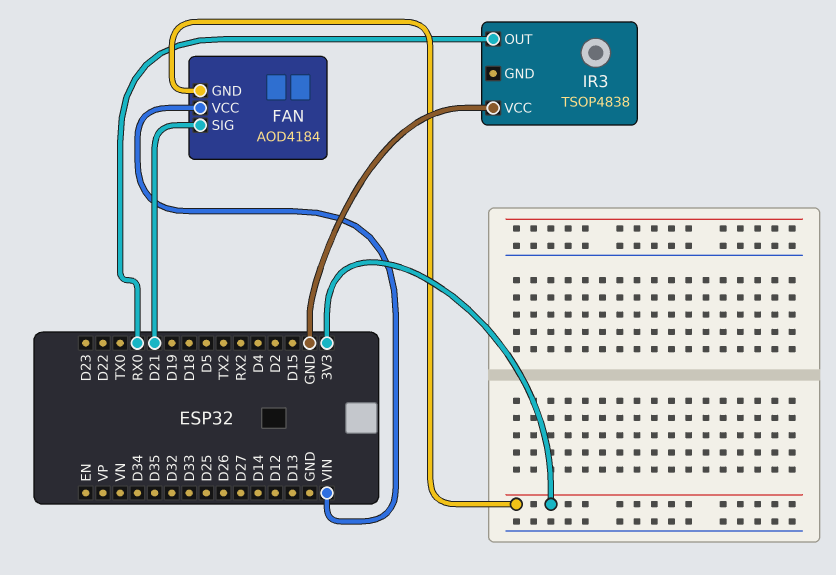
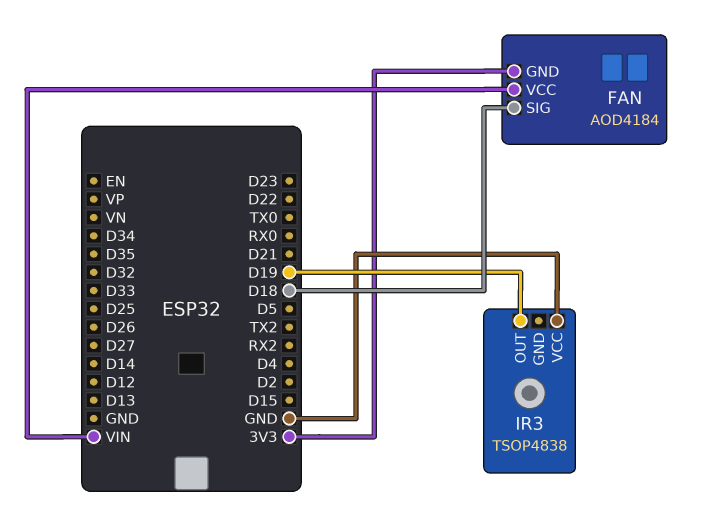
FAN pin SIG: D21 -> D18
IR3 pin OUT: RX0 -> D19

